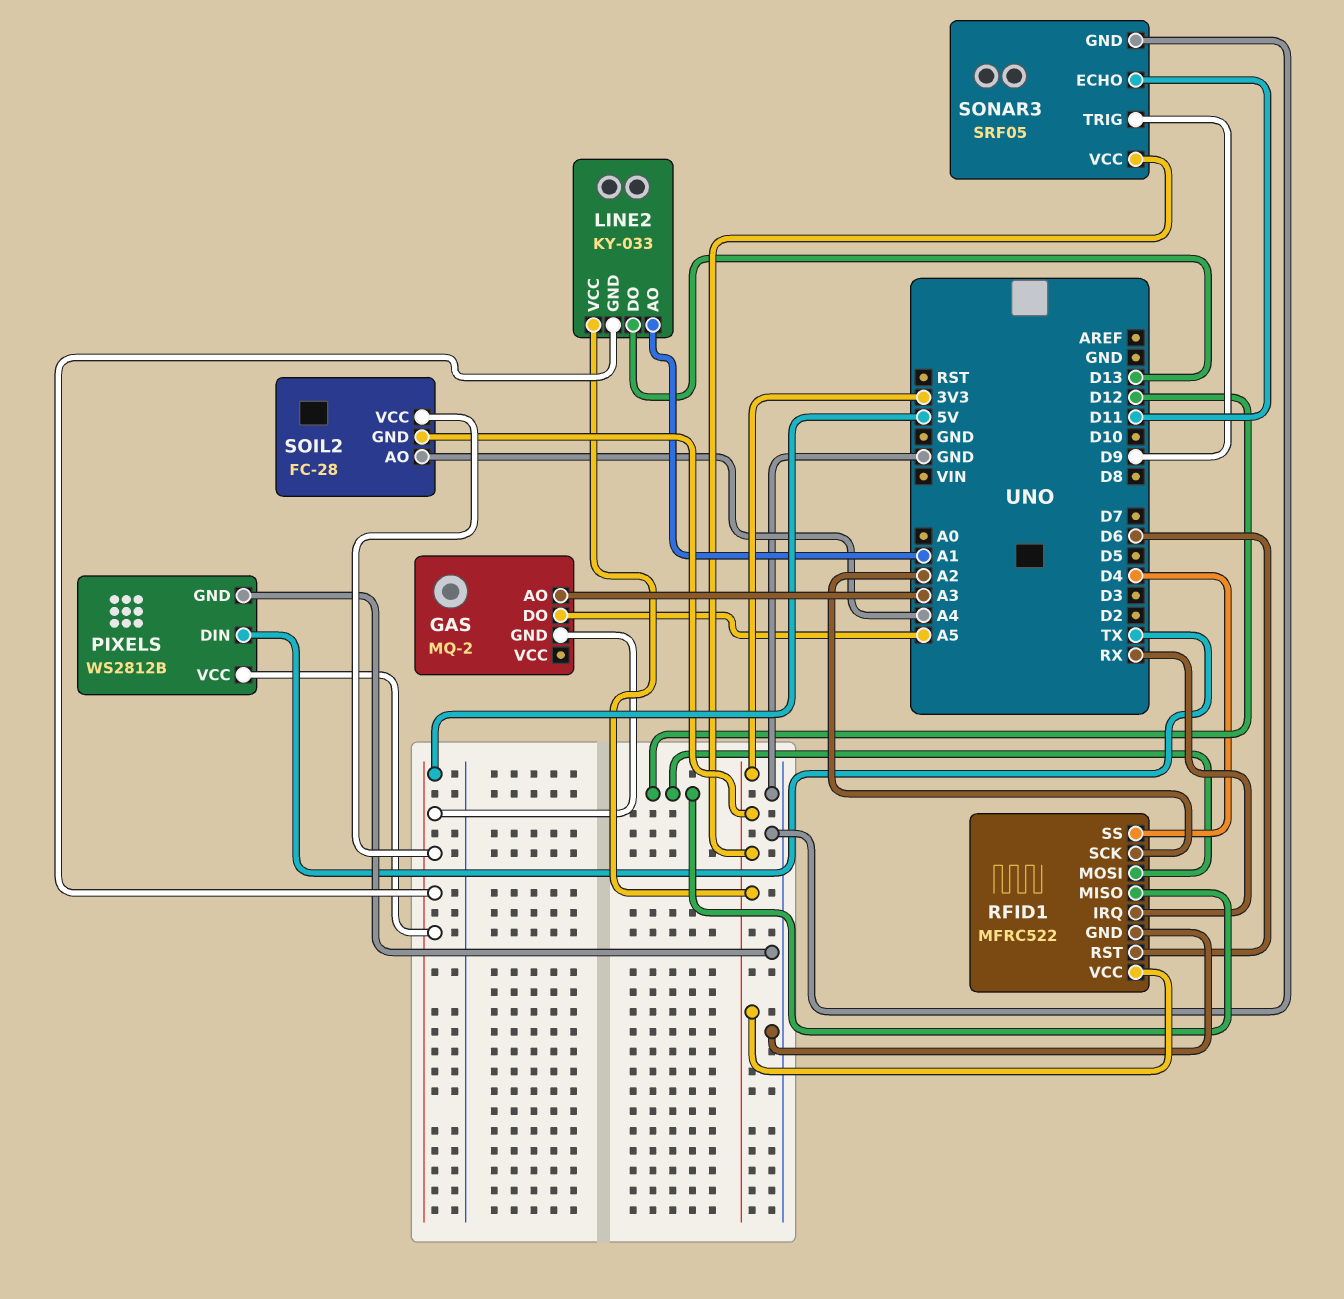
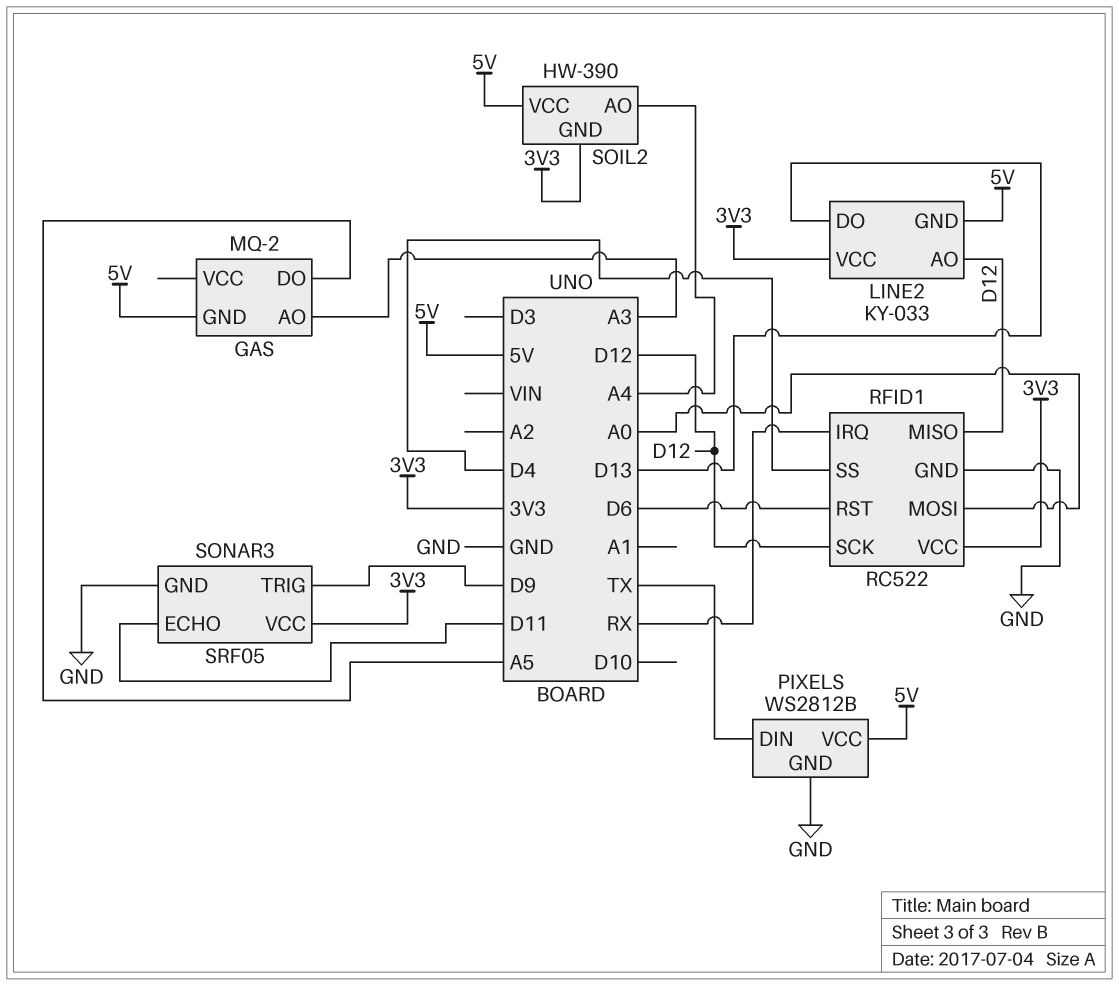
LINE2 pin AO: A1 -> D12
RFID1: MFRC522 -> RC522
RFID1 pin MOSI: D12 -> A0
RFID1 pin SCK: A2 -> D12
SOIL2: FC-28 -> HW-390

